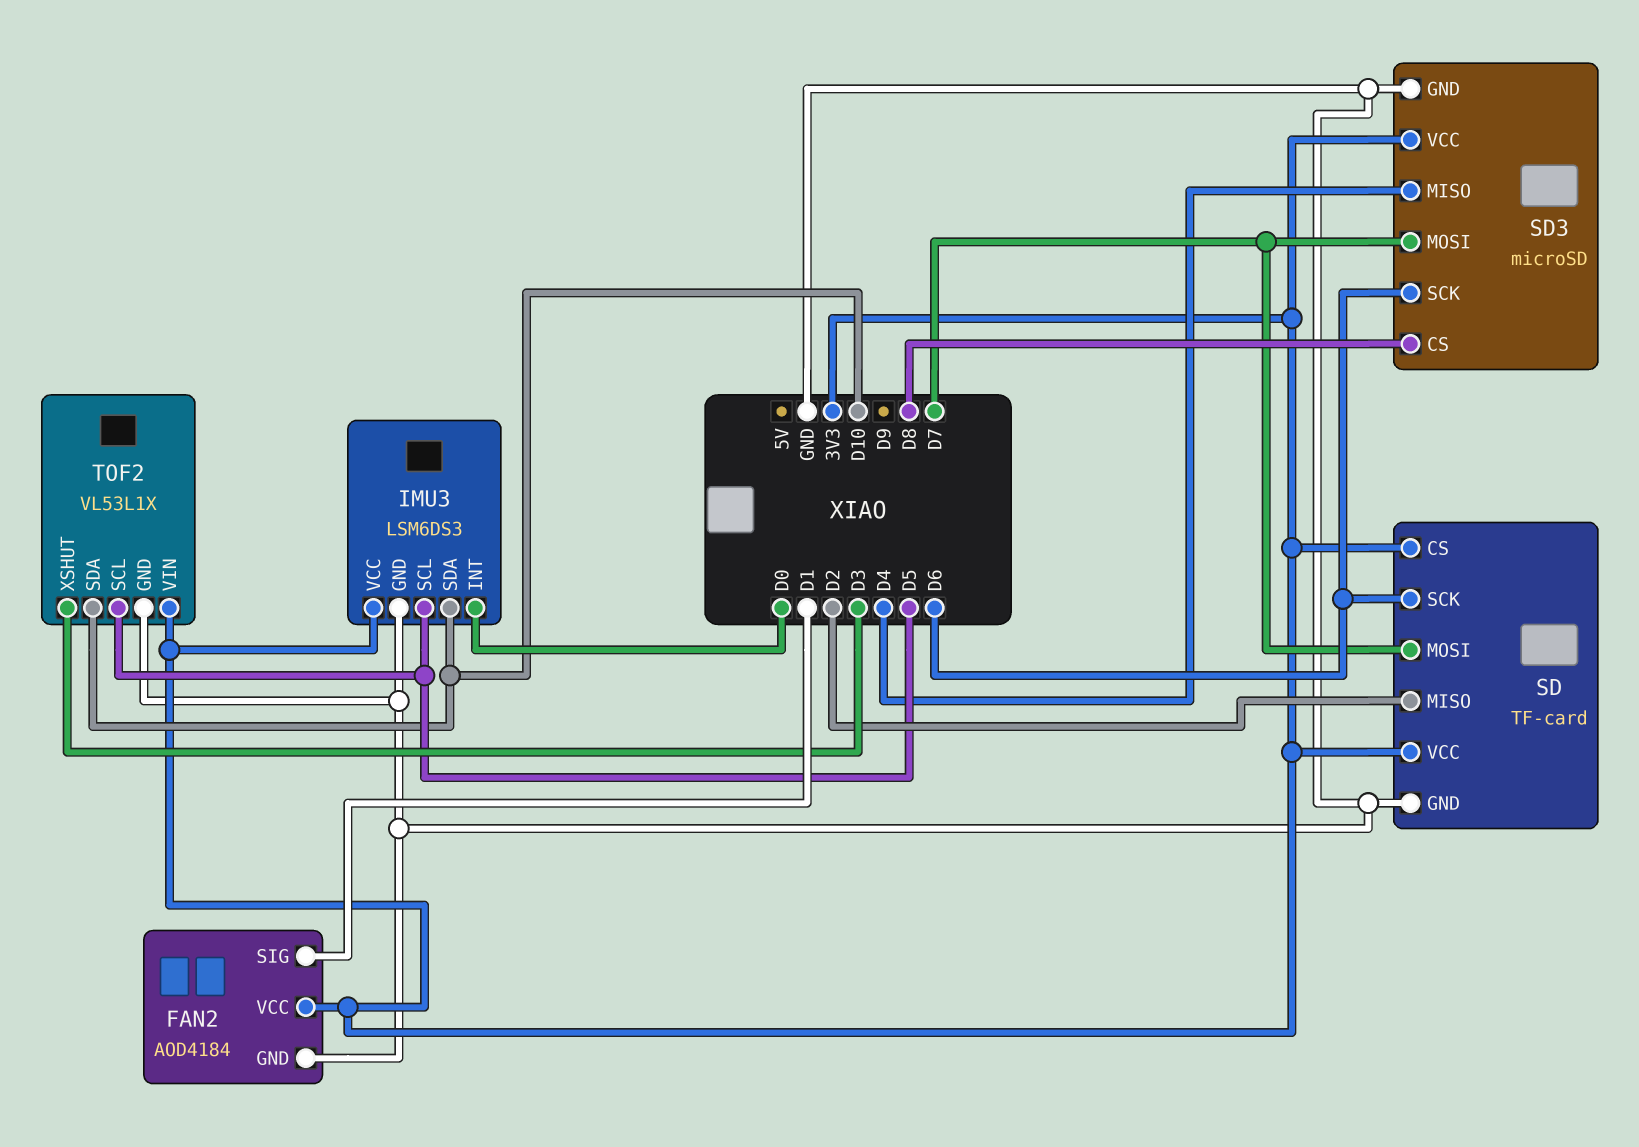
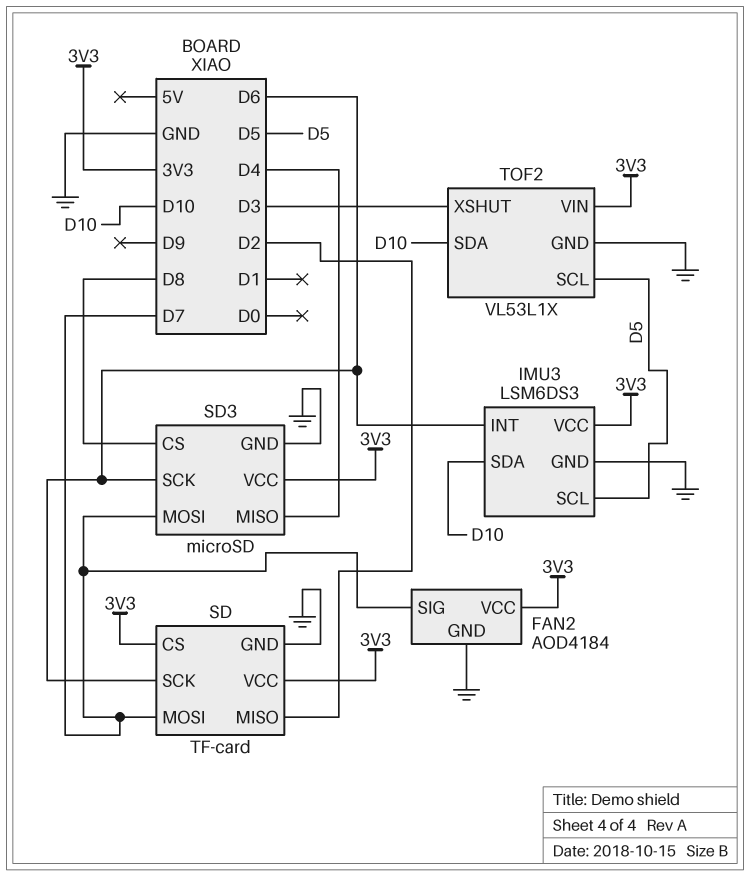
FAN2 pin SIG: D1 -> D7
IMU3 pin INT: D0 -> D6

